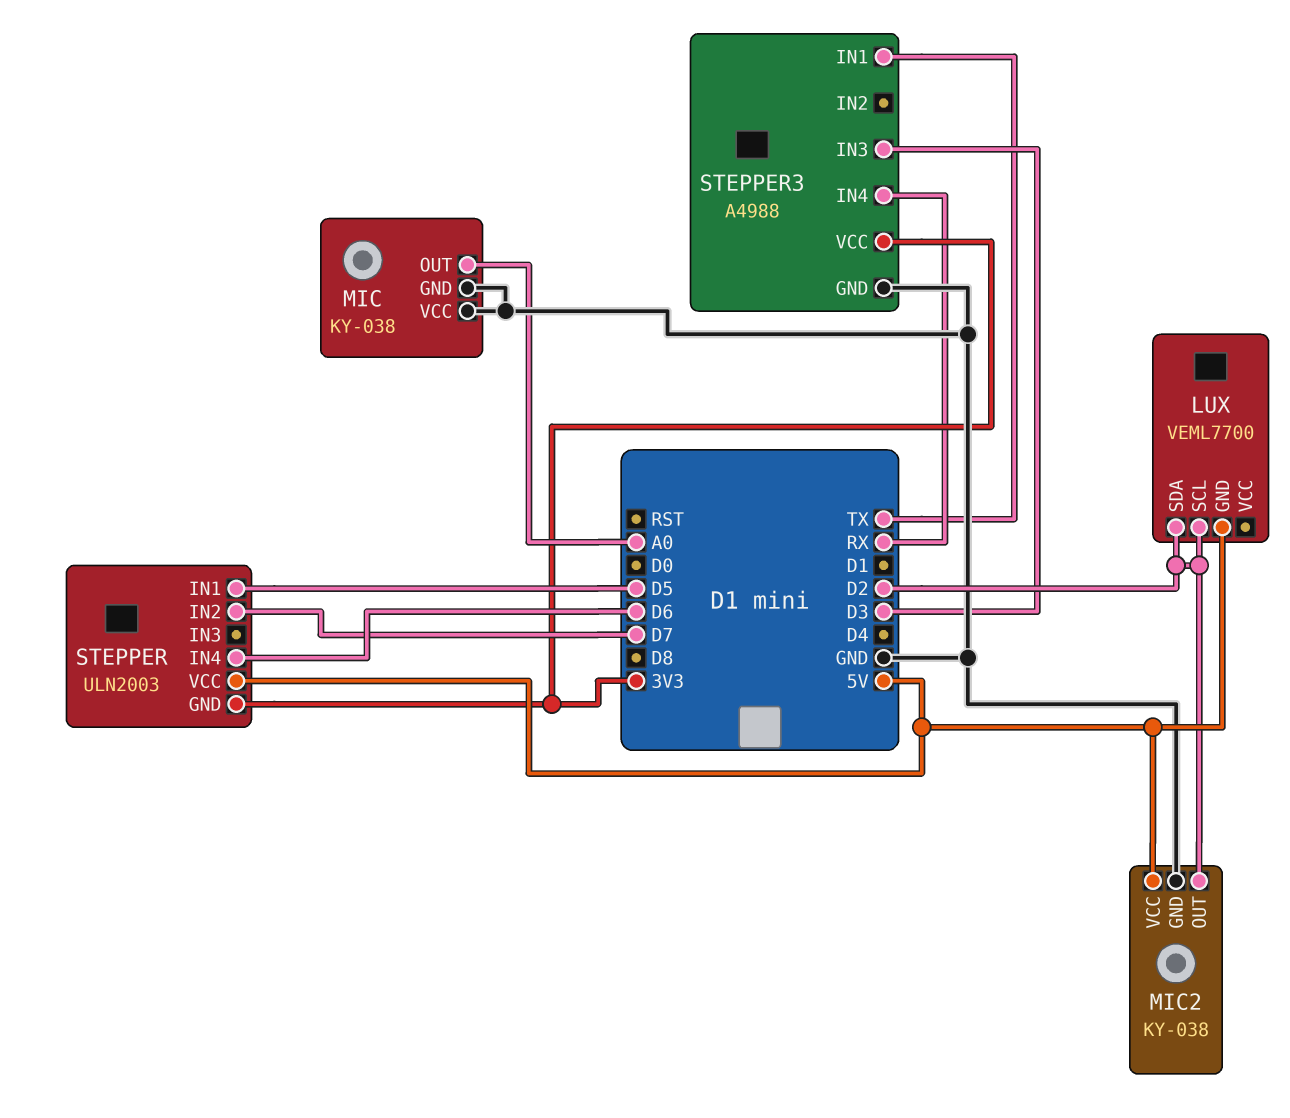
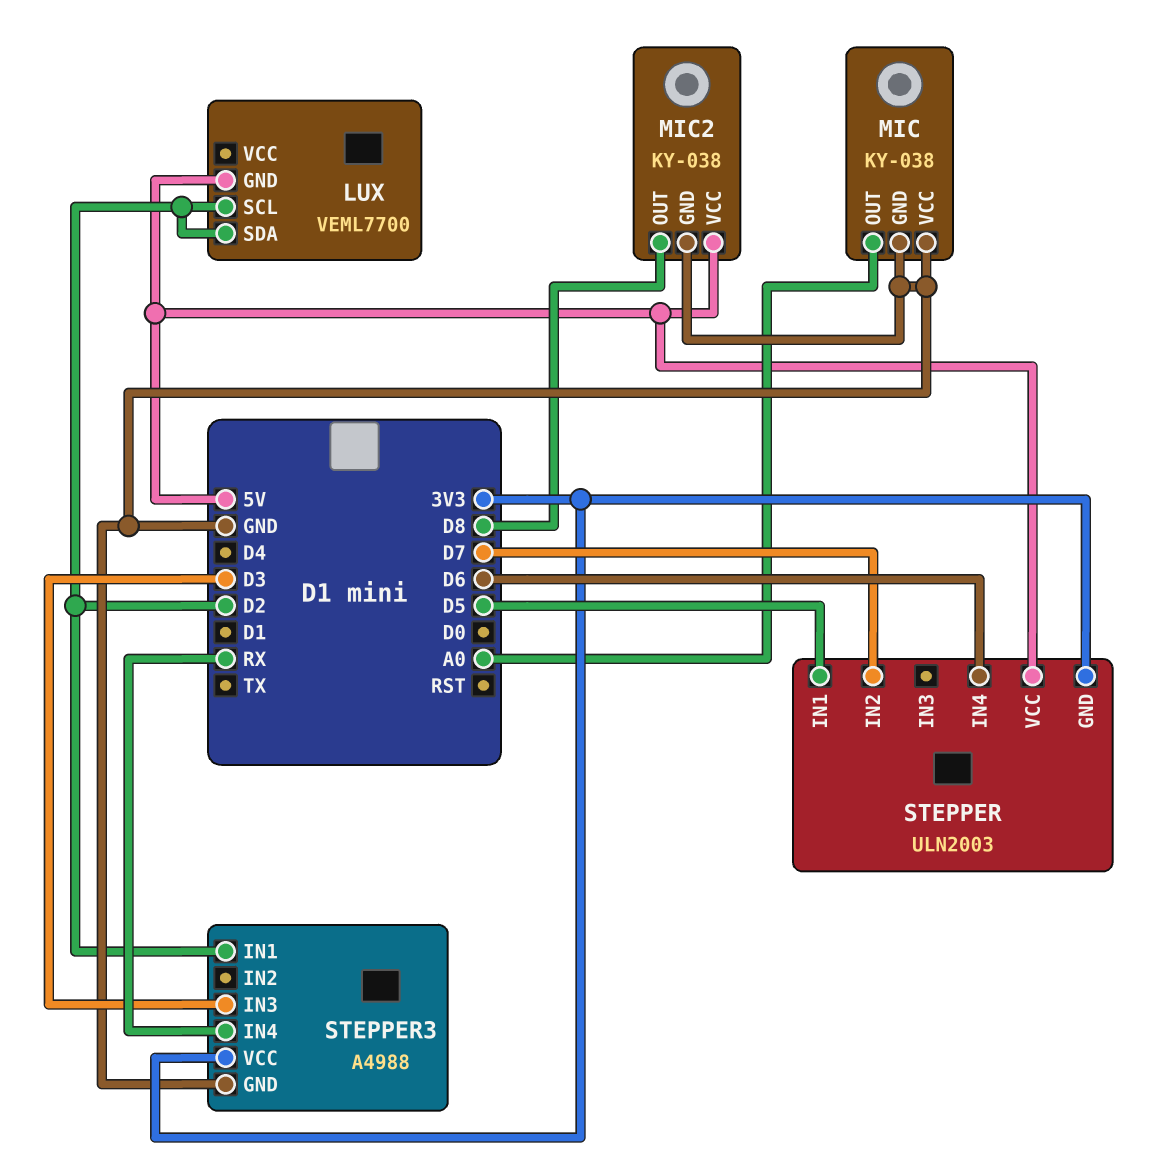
MIC2 pin OUT: D2 -> D8
STEPPER3 pin IN1: TX -> D2

